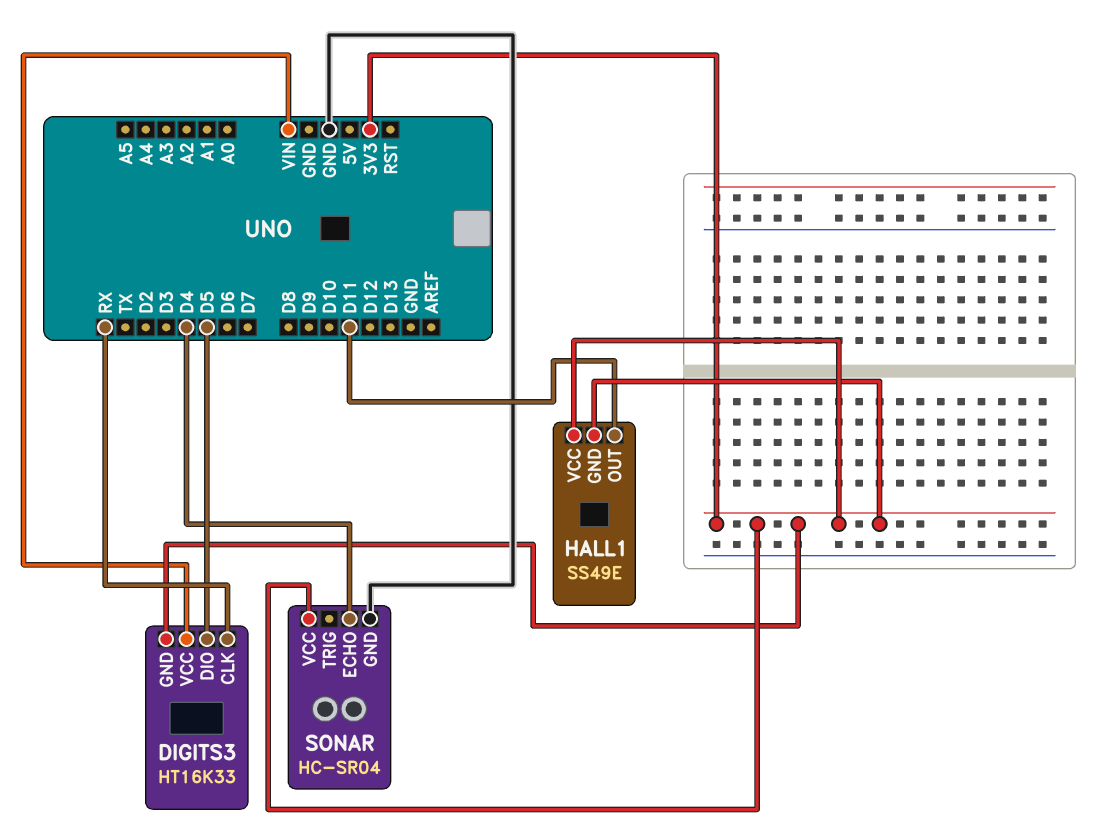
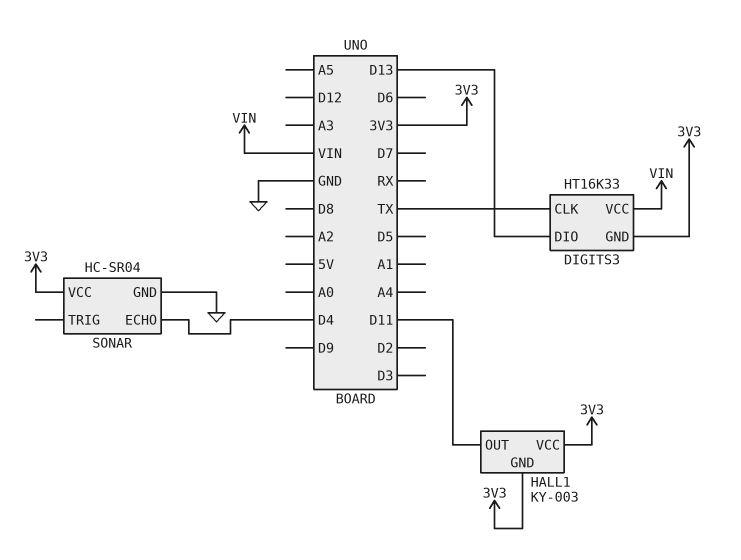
DIGITS3 pin CLK: RX -> TX
DIGITS3 pin DIO: D5 -> D13
HALL1: SS49E -> KY-003

